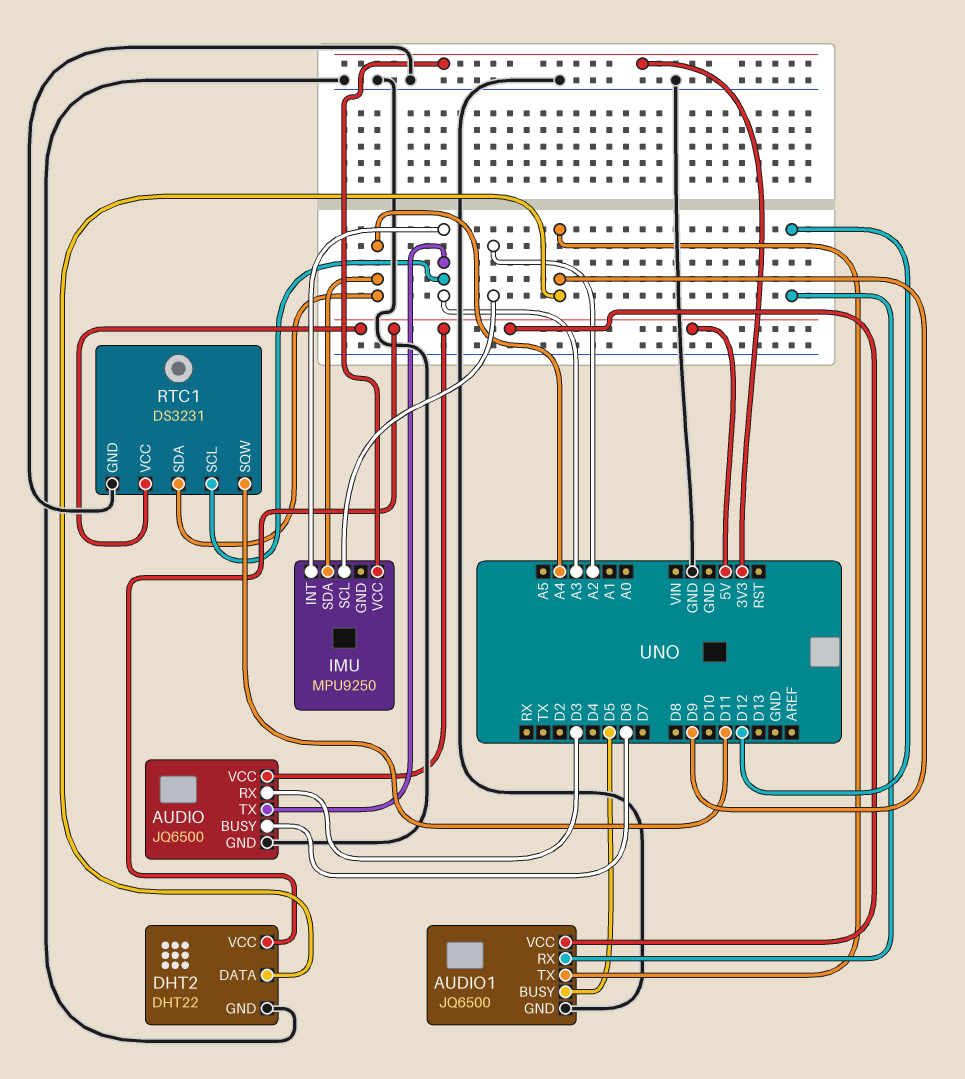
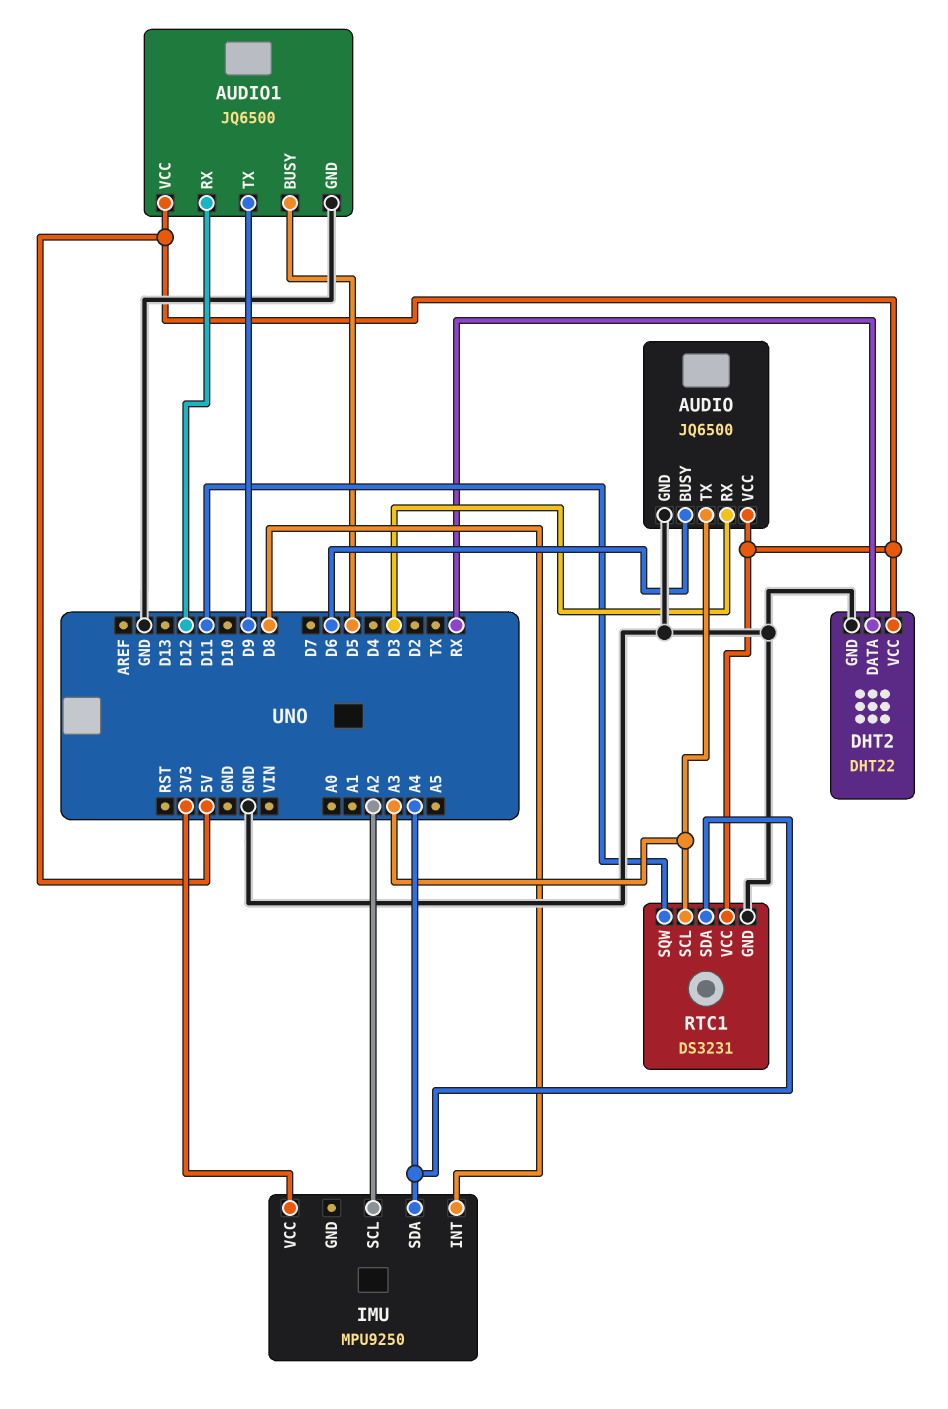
DHT2 pin DATA: D9 -> RX
IMU pin INT: A3 -> D8

